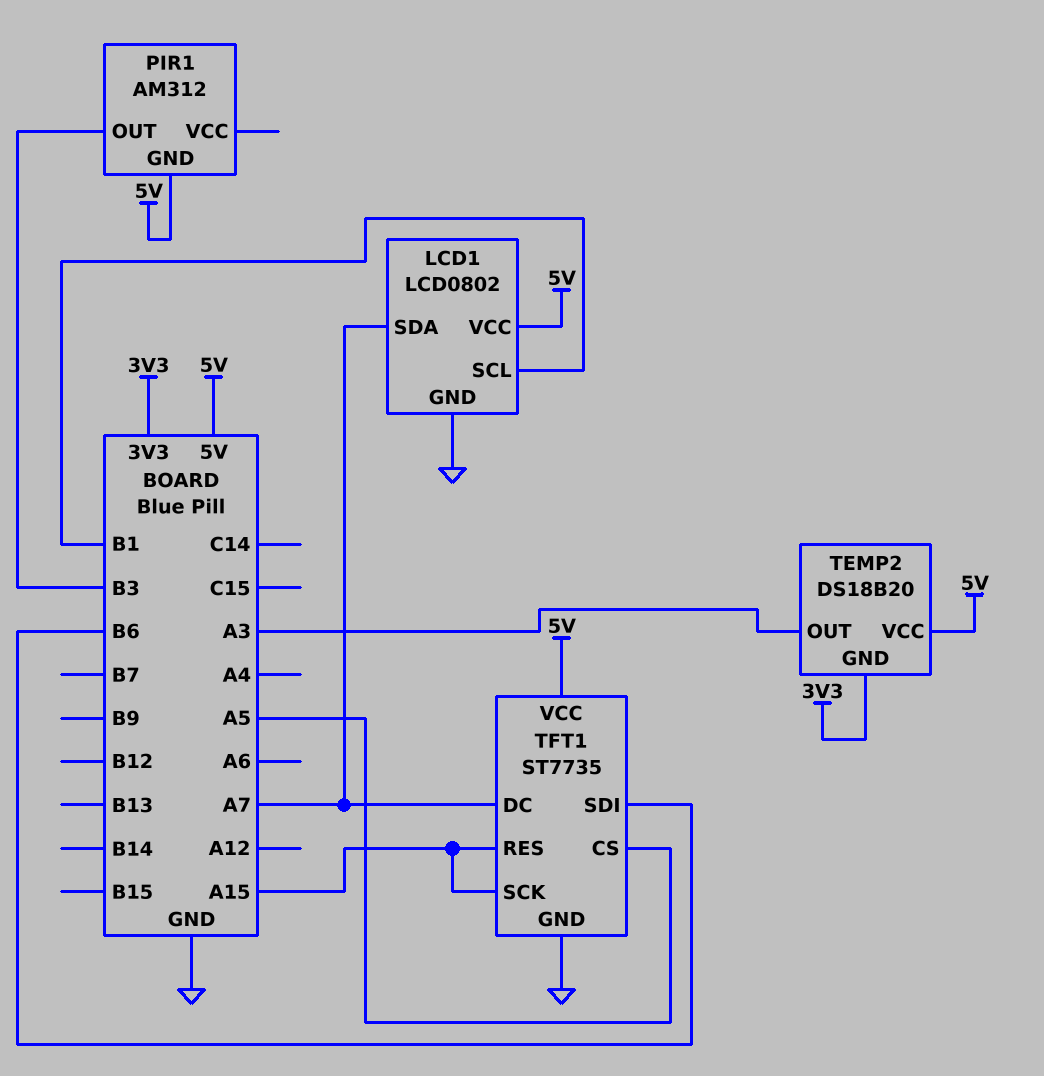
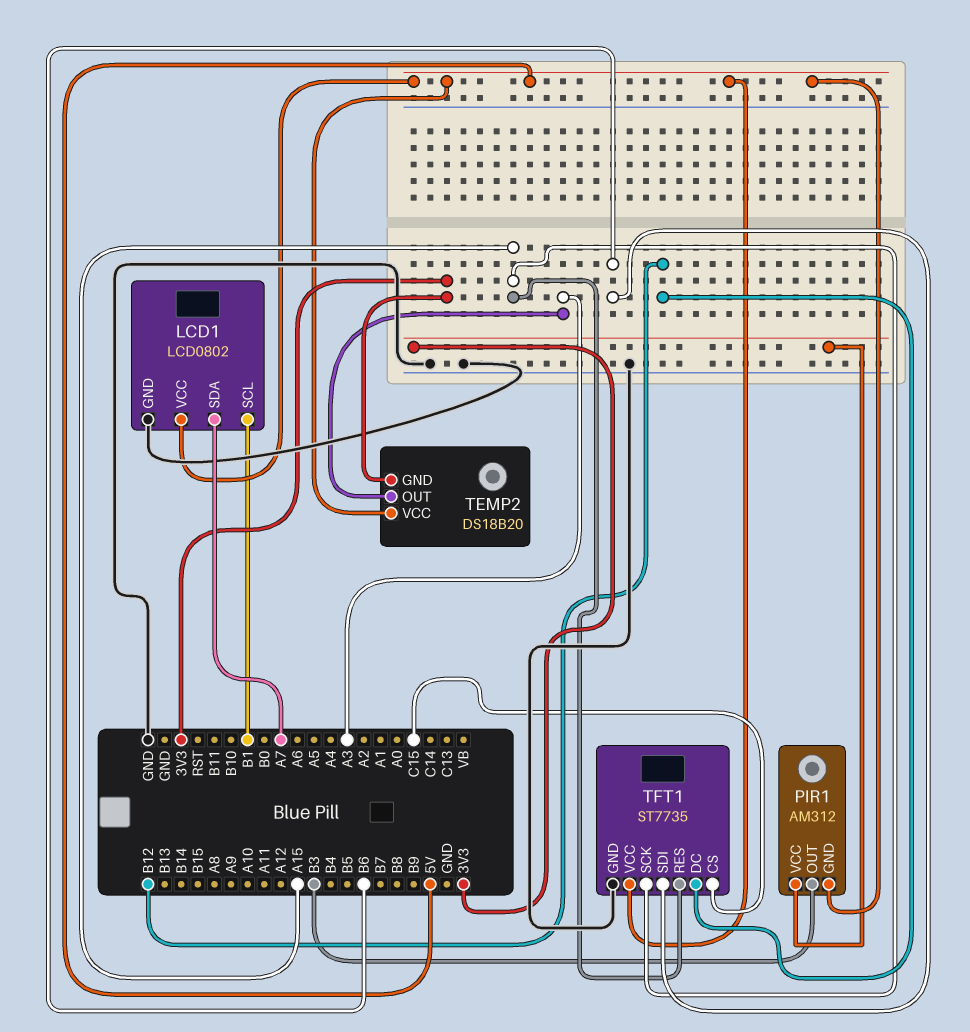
PIR1 pin VCC: none -> 3V3
TFT1 pin CS: A5 -> C15
TFT1 pin DC: A7 -> B12

